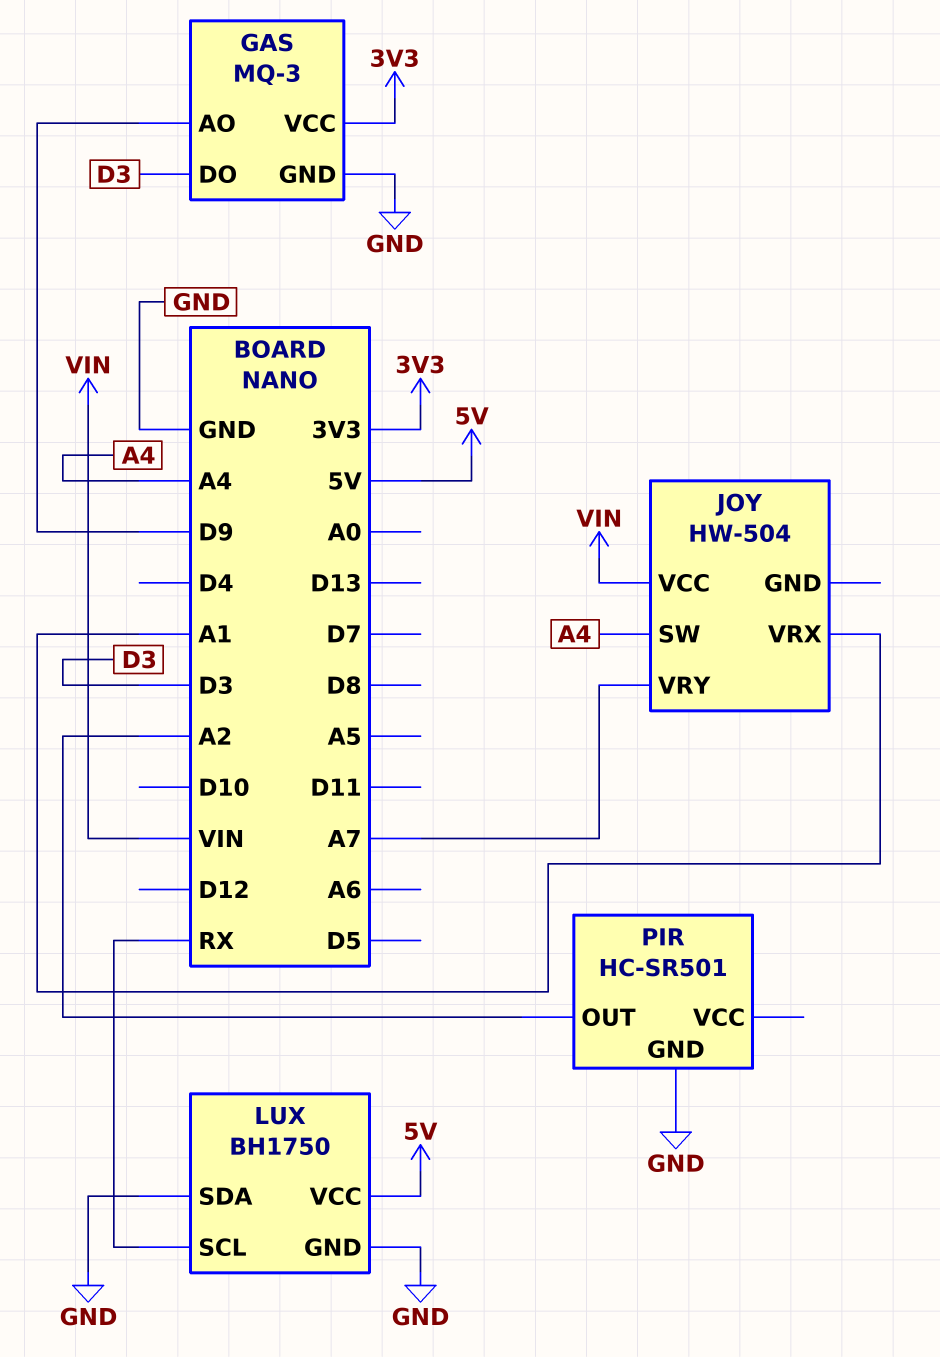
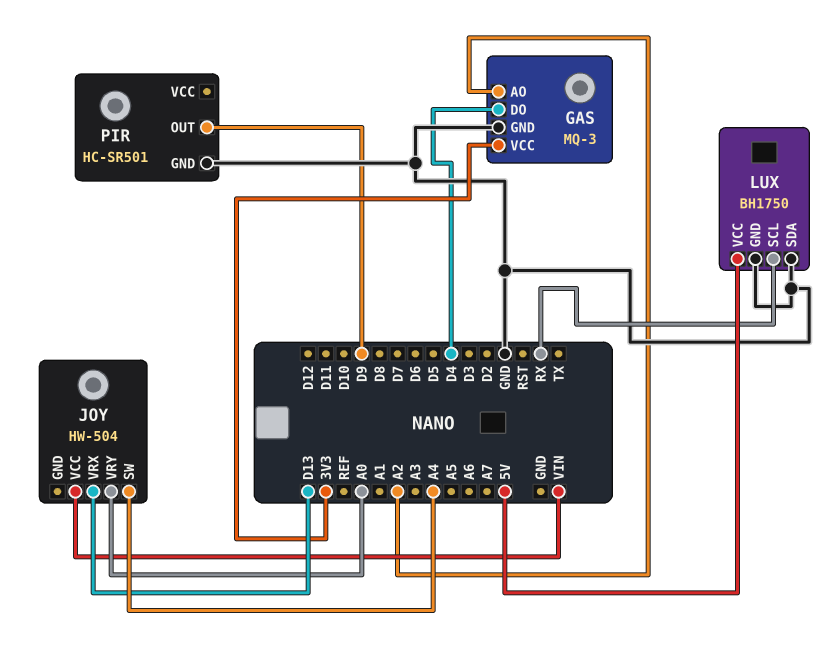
GAS pin AO: D9 -> A2
GAS pin DO: D3 -> D4
JOY pin VRX: A1 -> D13
JOY pin VRY: A7 -> A0
PIR pin OUT: A2 -> D9

